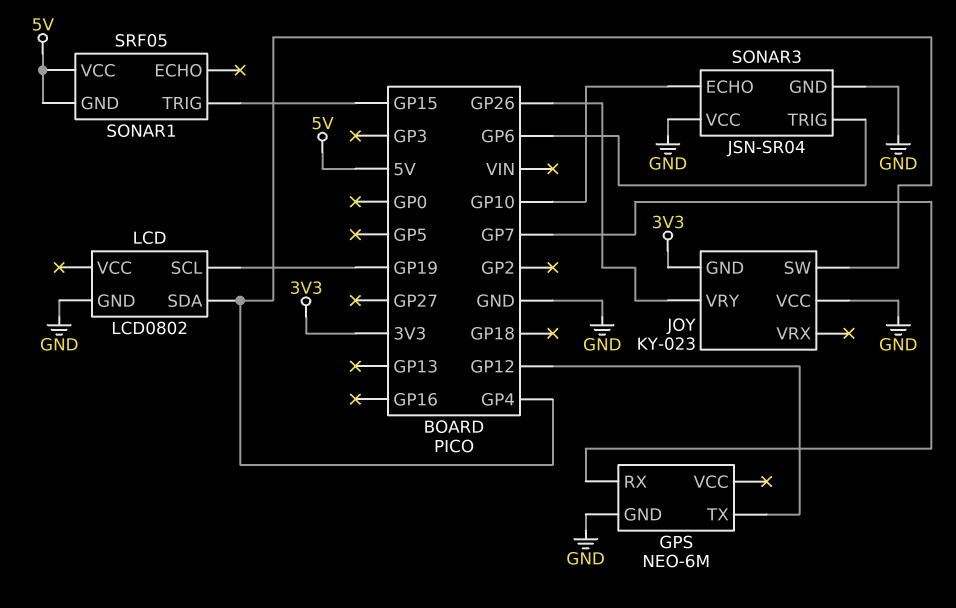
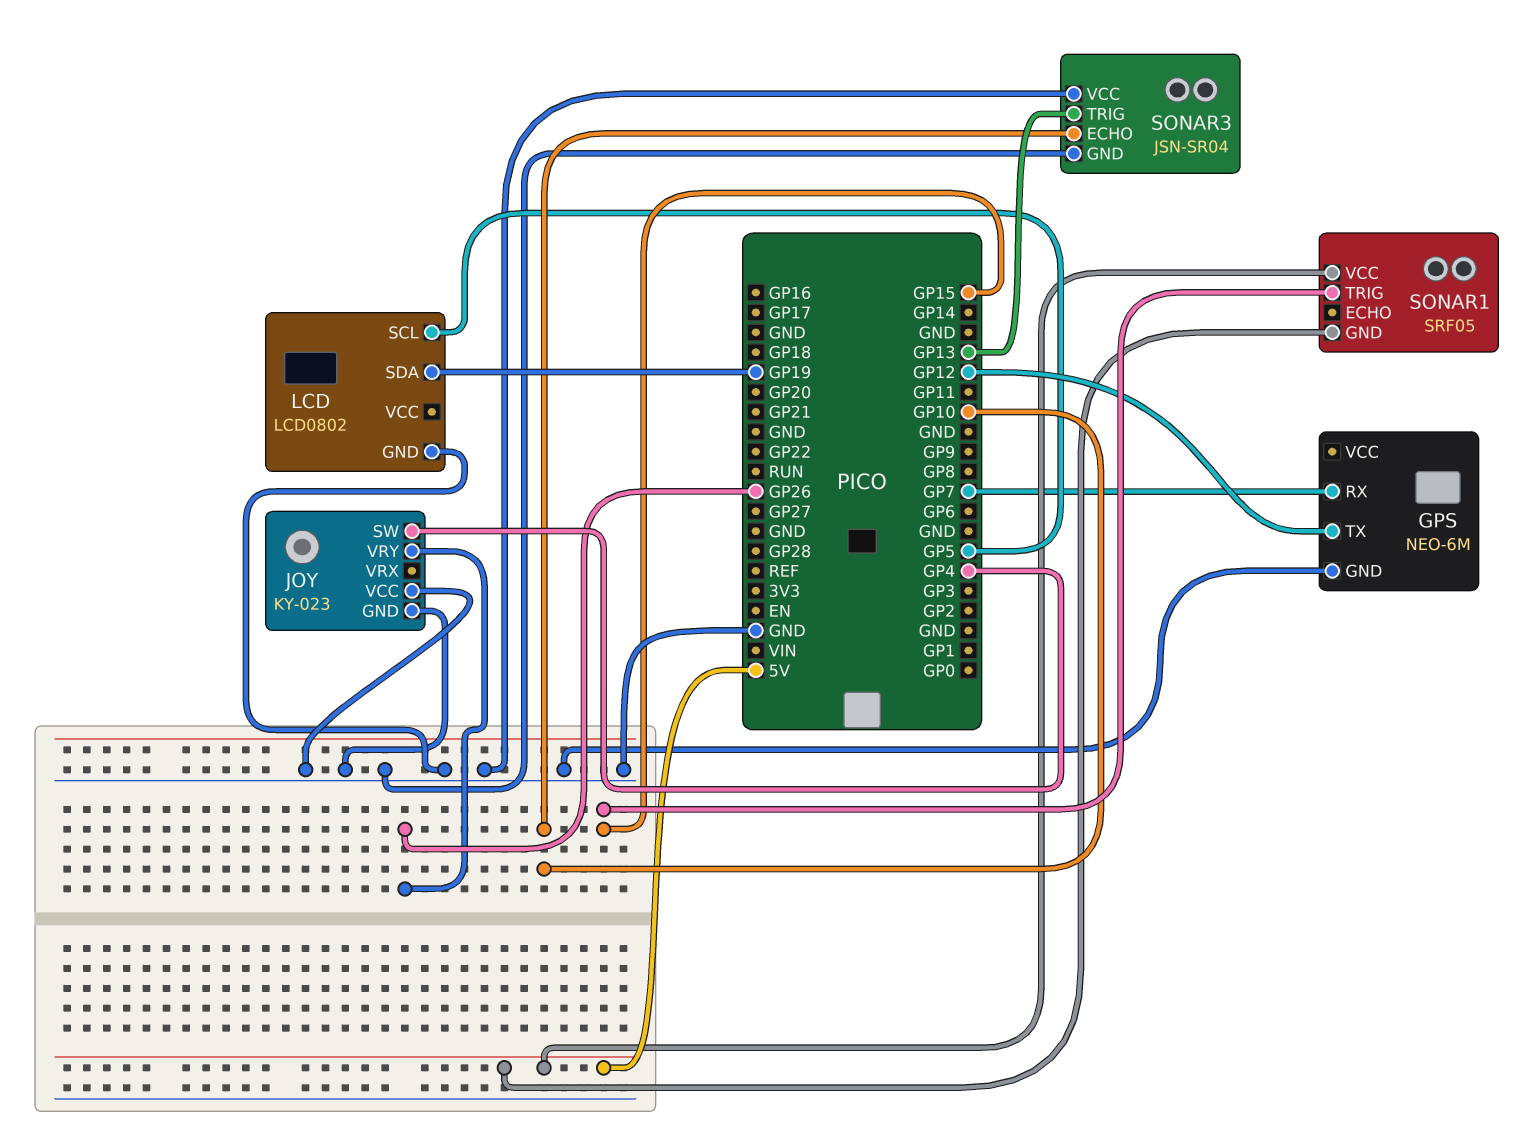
JOY pin GND: 3V3 -> GND
LCD pin SCL: GP19 -> GP5
LCD pin SDA: GP4 -> GP19
SONAR3 pin TRIG: GP6 -> GP13

